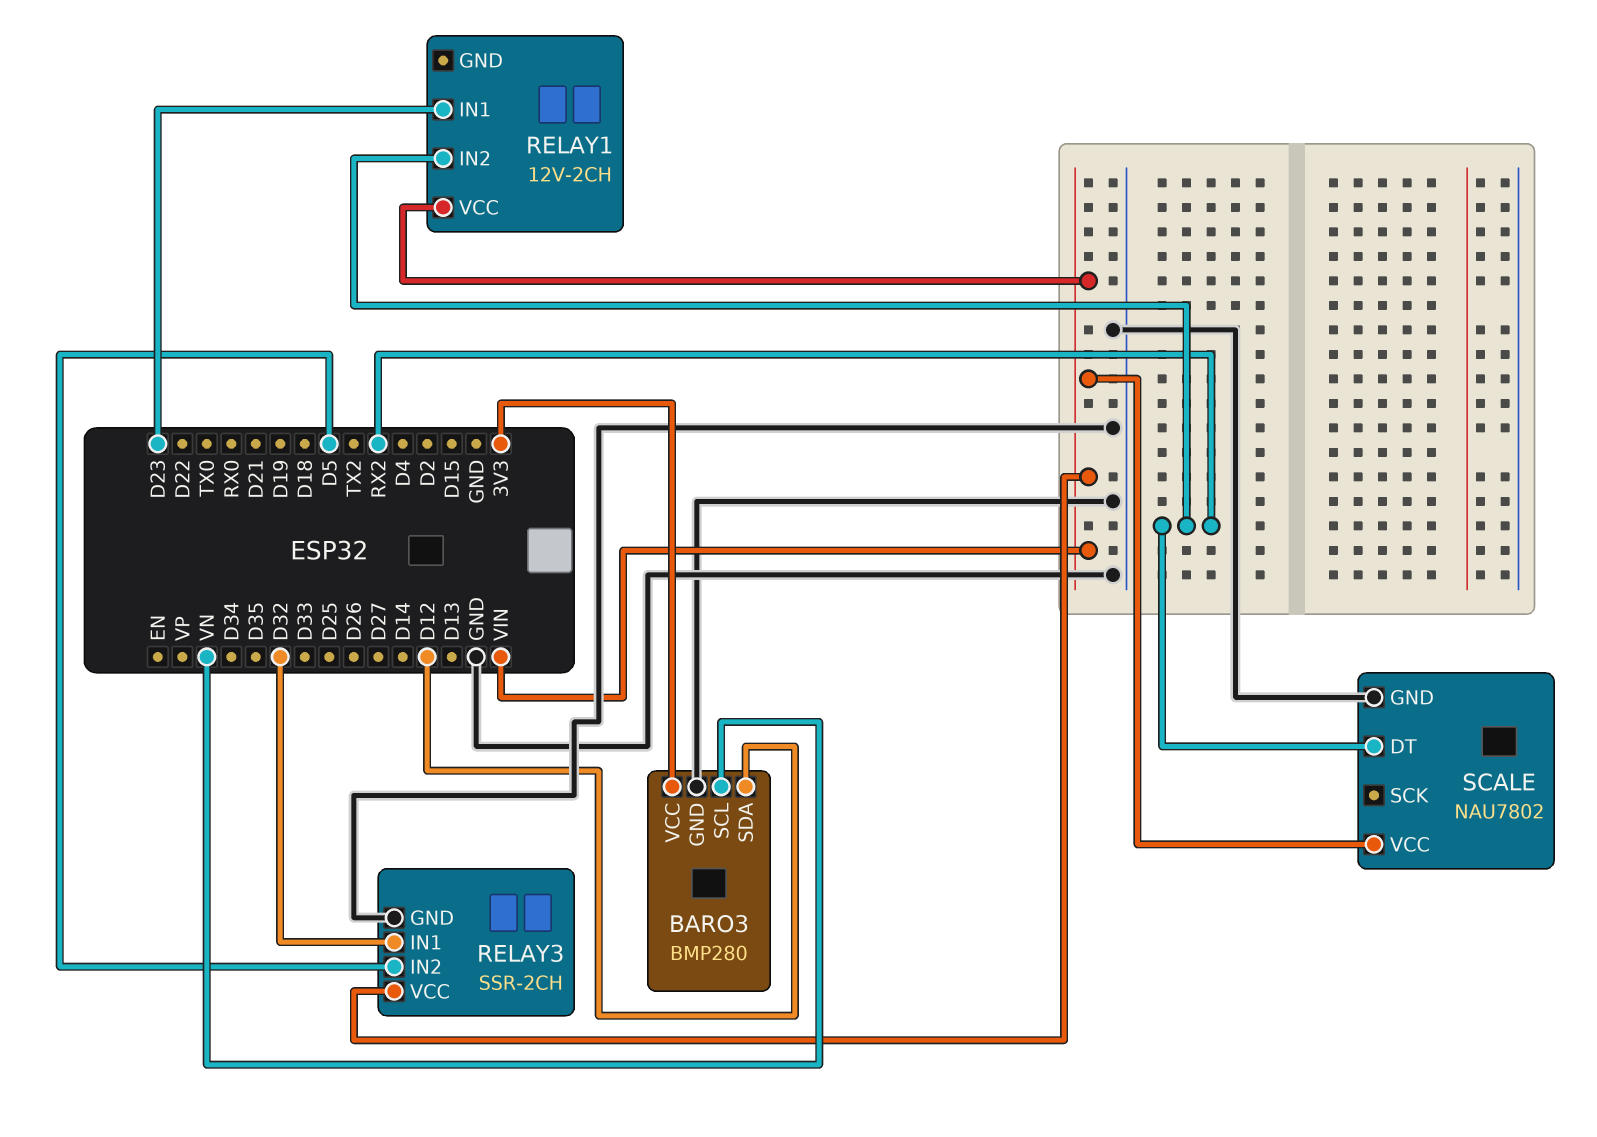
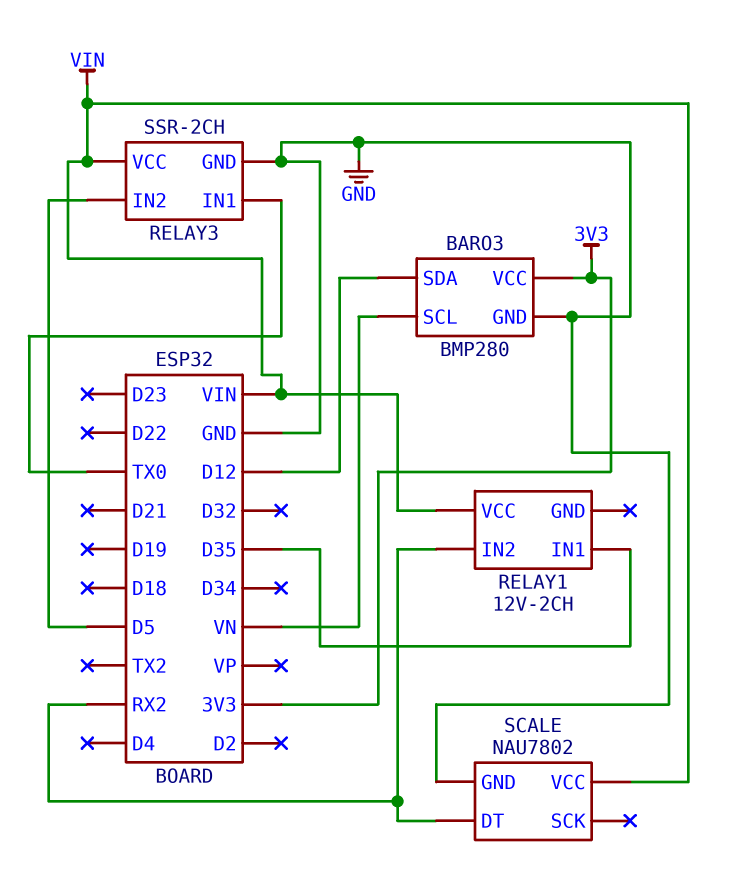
RELAY1 pin IN1: D23 -> D35
RELAY3 pin IN1: D32 -> TX0

